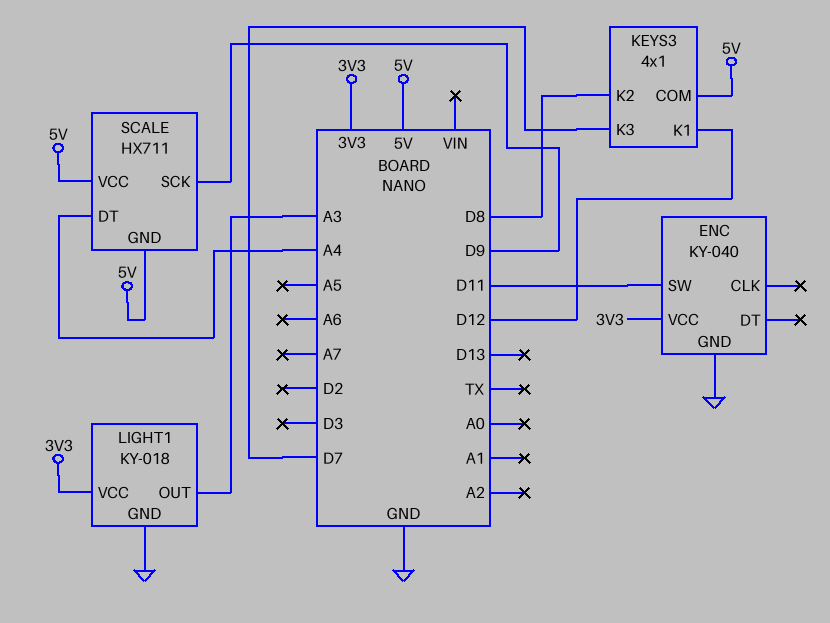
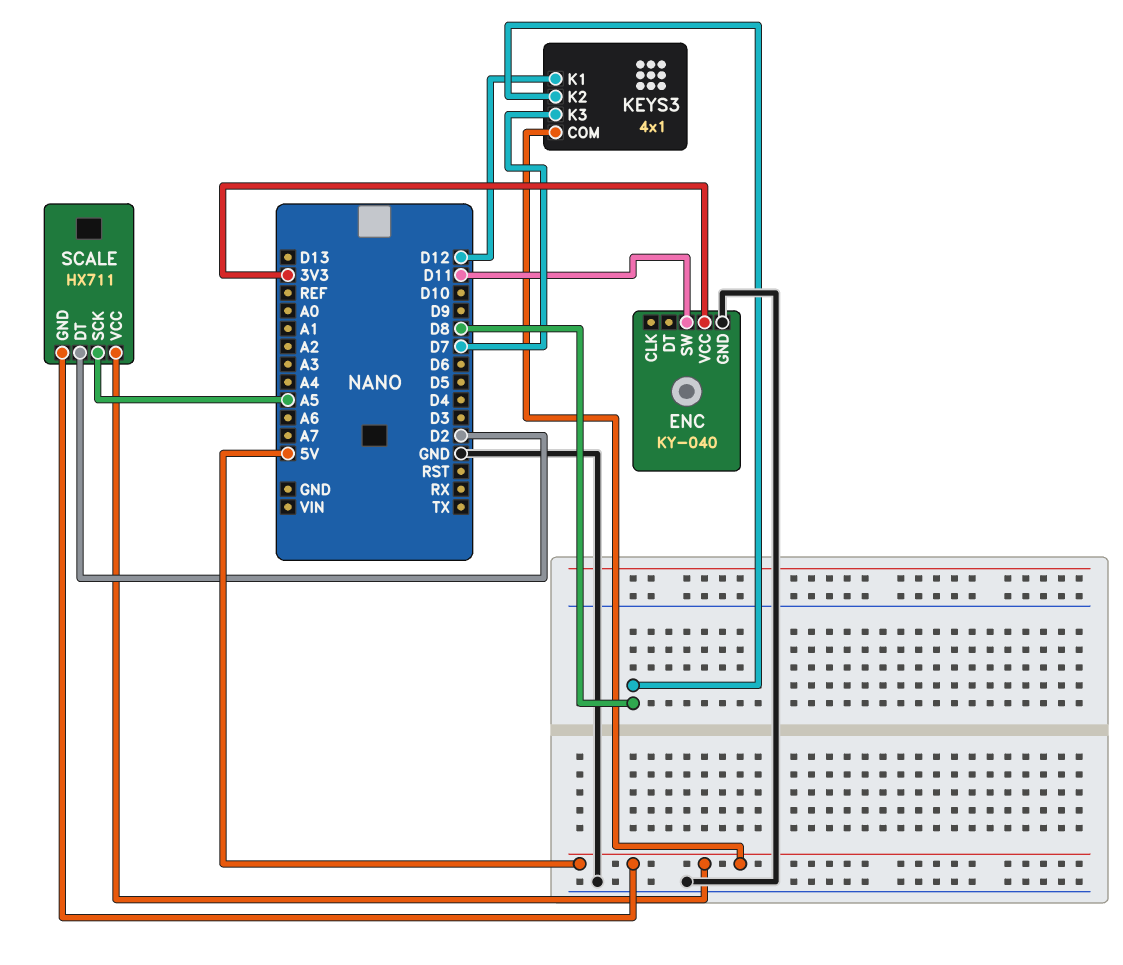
LIGHT1: KY-018 -> none
LIGHT1 pin GND: GND -> none
LIGHT1 pin OUT: A3 -> none
LIGHT1 pin VCC: 3V3 -> none
SCALE pin DT: A4 -> D2
SCALE pin SCK: D9 -> A5

